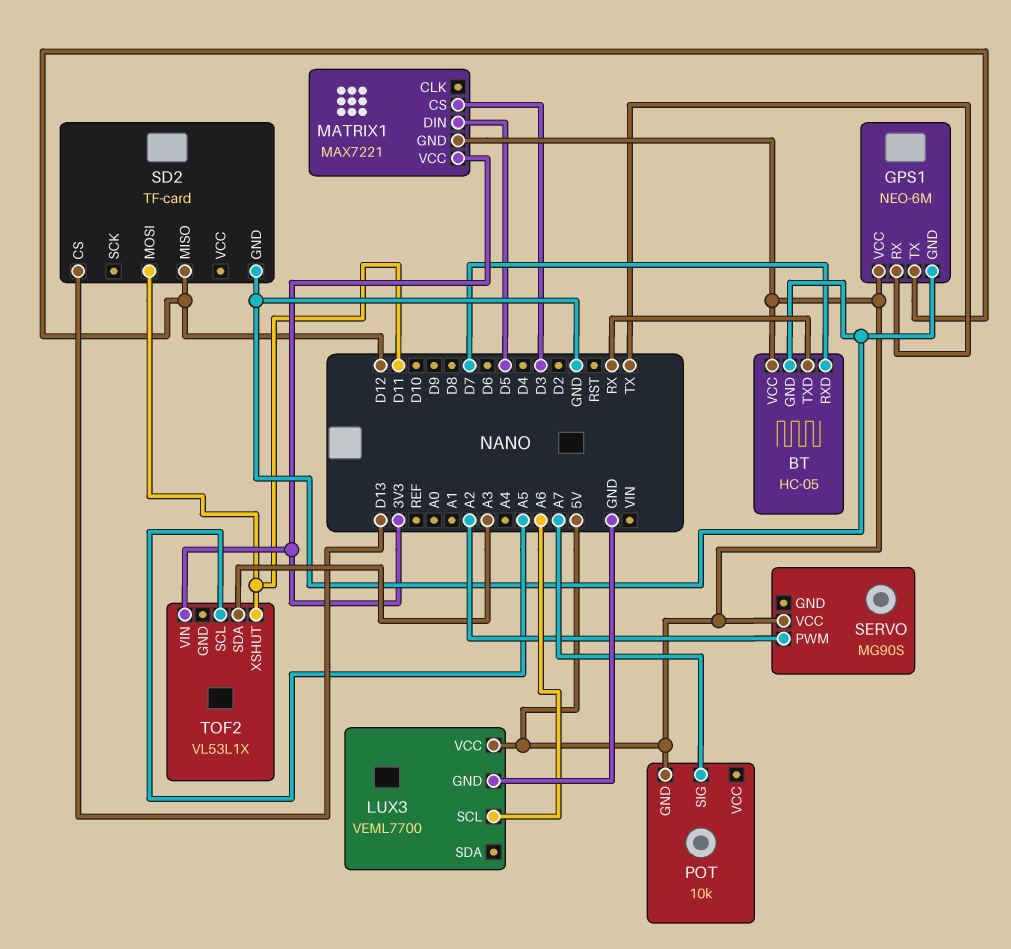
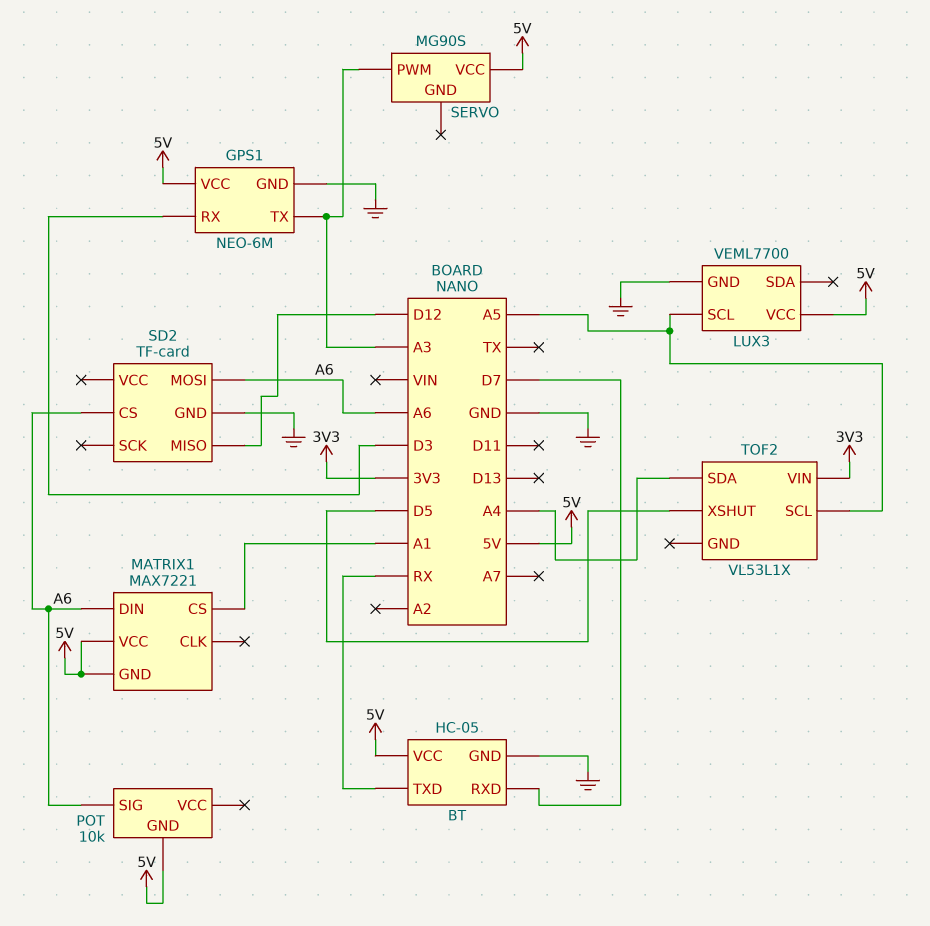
GPS1 pin RX: TX -> D3
GPS1 pin TX: D12 -> A3
LUX3 pin SCL: A6 -> A5
MATRIX1 pin CS: D3 -> A1
MATRIX1 pin DIN: D5 -> A6
MATRIX1 pin VCC: 3V3 -> 5V
POT pin SIG: A7 -> A6
SD2 pin CS: D13 -> A6
SD2 pin MOSI: D11 -> A6
SERVO pin PWM: A2 -> A3
TOF2 pin SDA: A3 -> A4
TOF2 pin XSHUT: D11 -> D5

